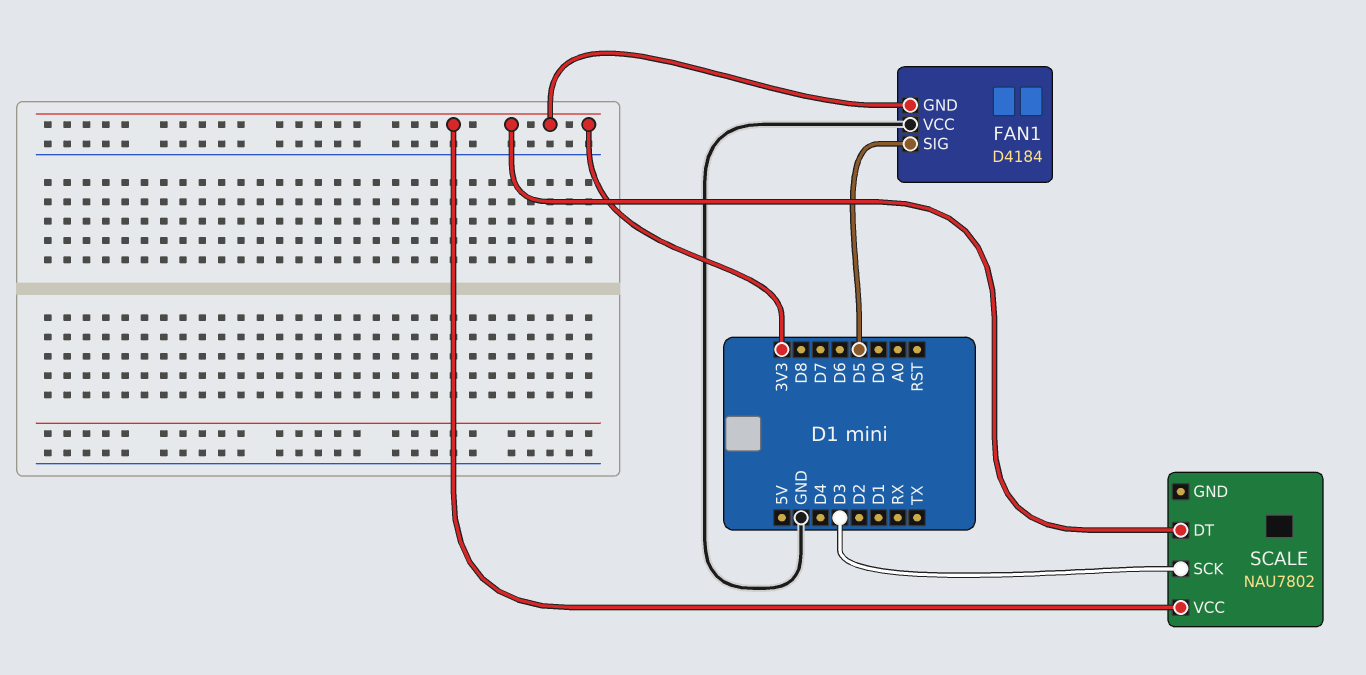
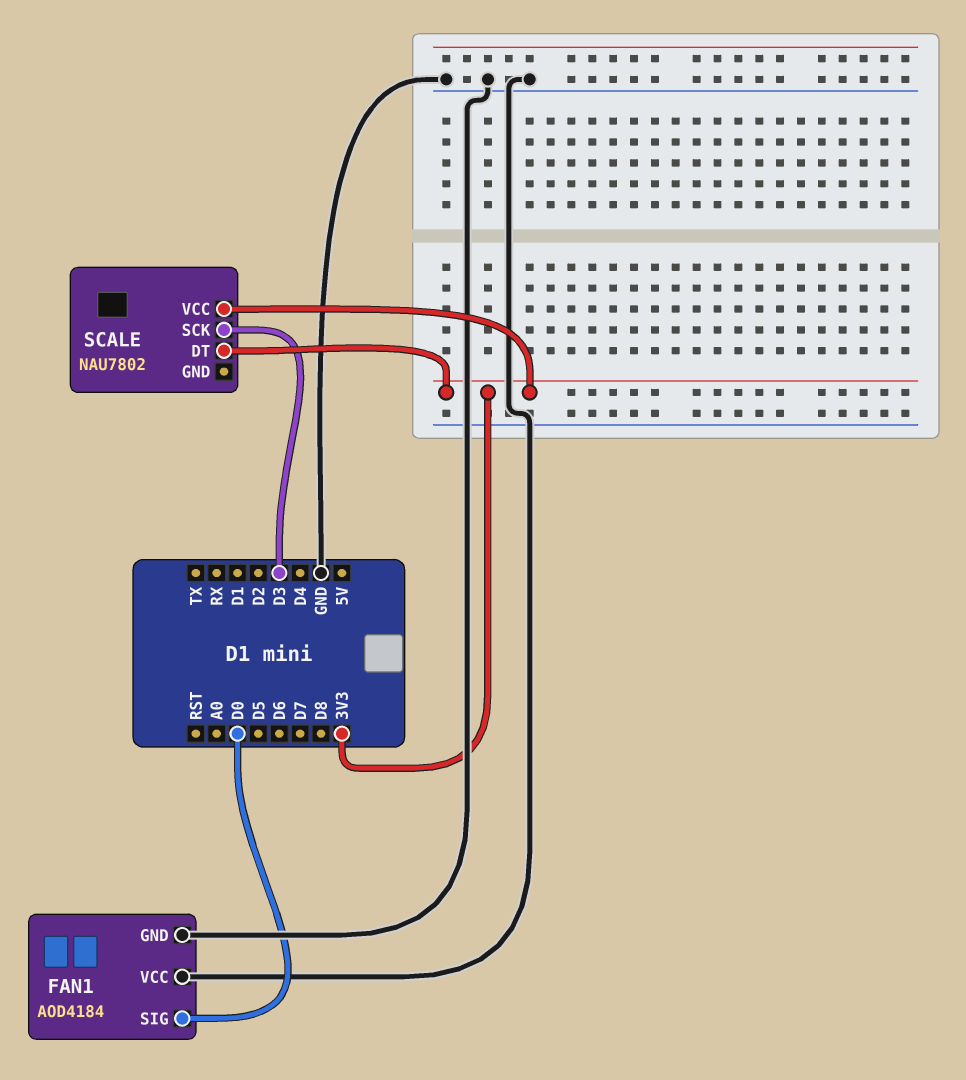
FAN1: D4184 -> AOD4184
FAN1 pin GND: 3V3 -> GND
FAN1 pin SIG: D5 -> D0

